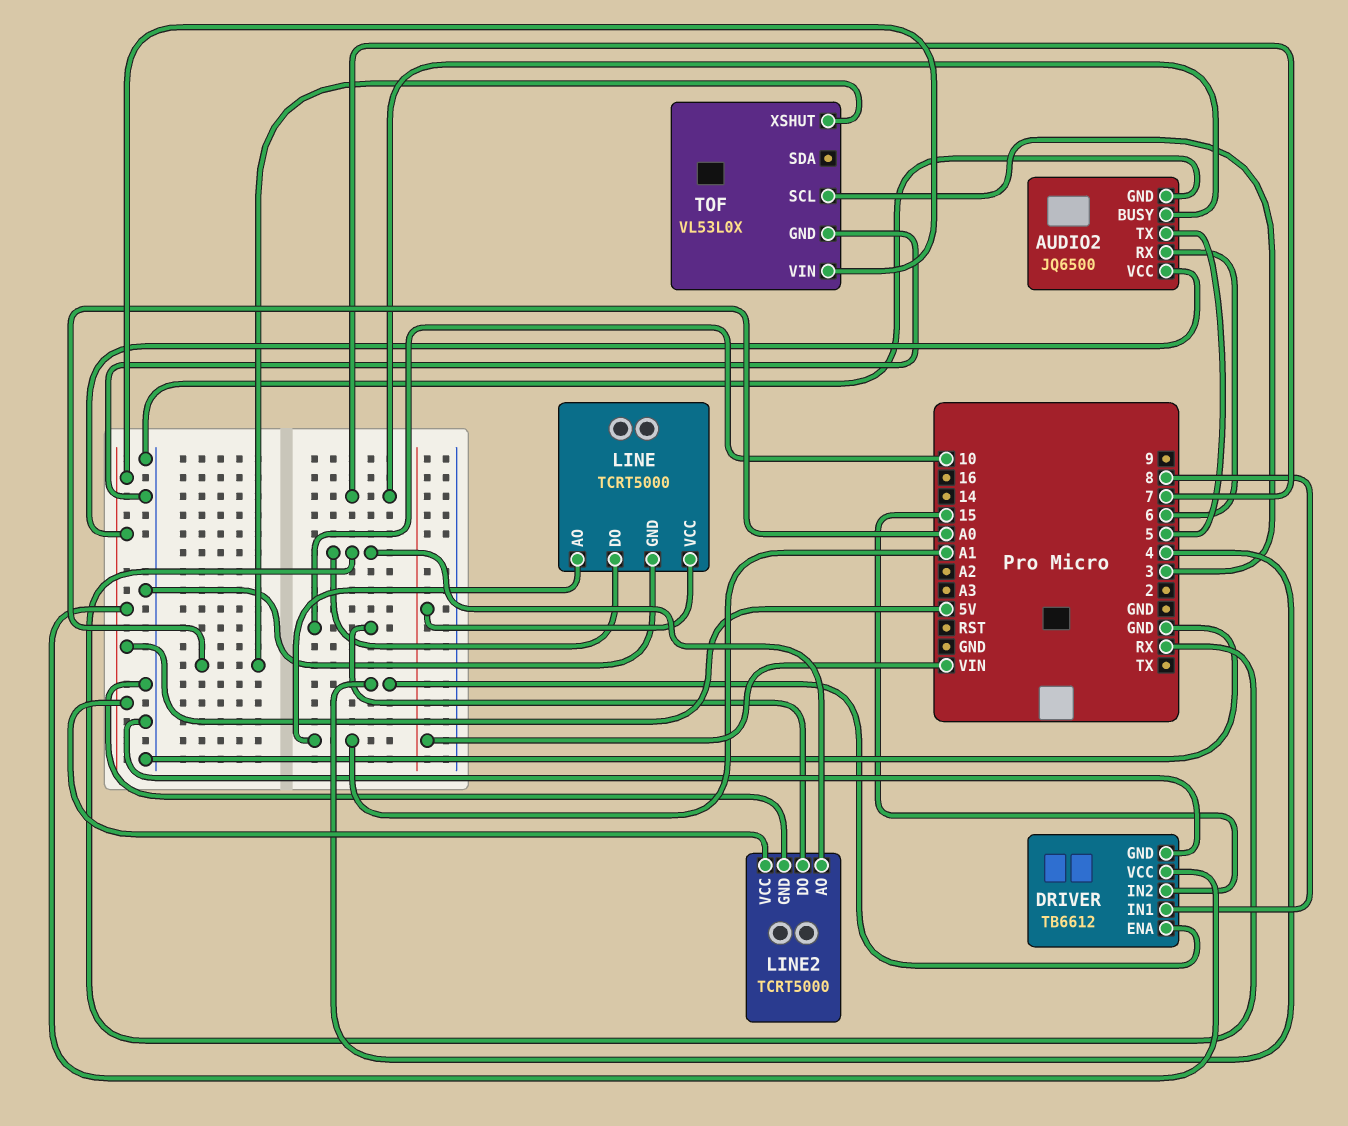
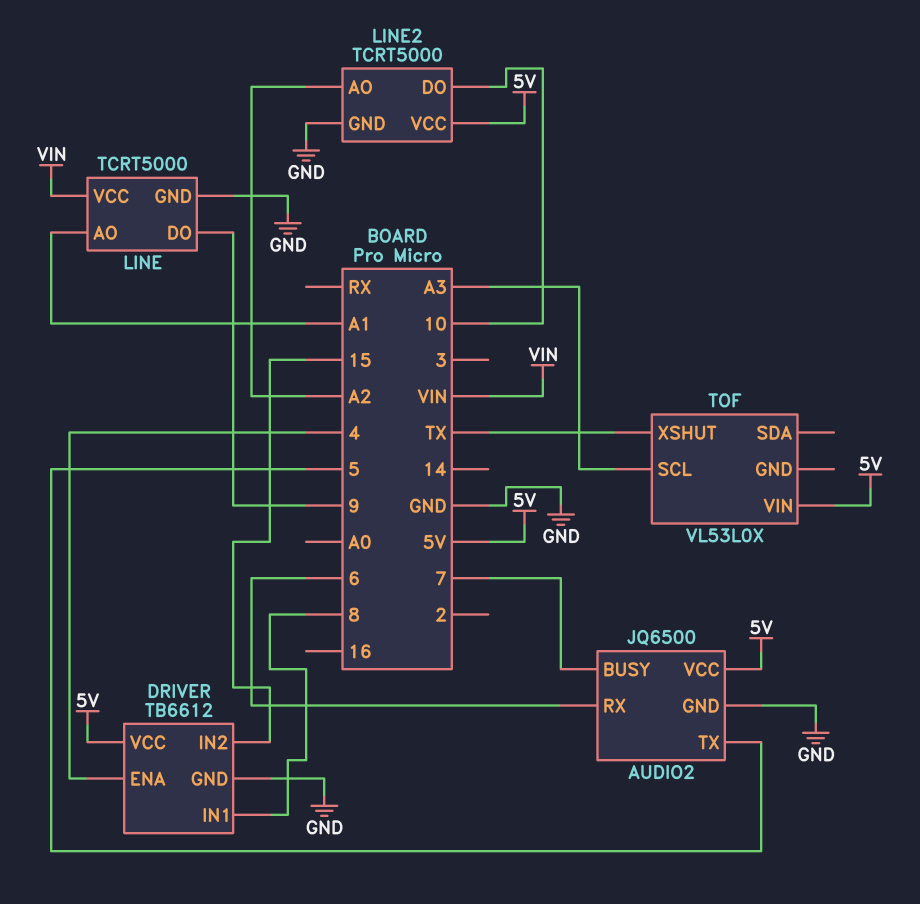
LINE pin DO: RX -> 9
LINE2 pin AO: RX -> A2
TOF pin GND: GND -> none
TOF pin SCL: 3 -> A3
TOF pin XSHUT: A0 -> TX

